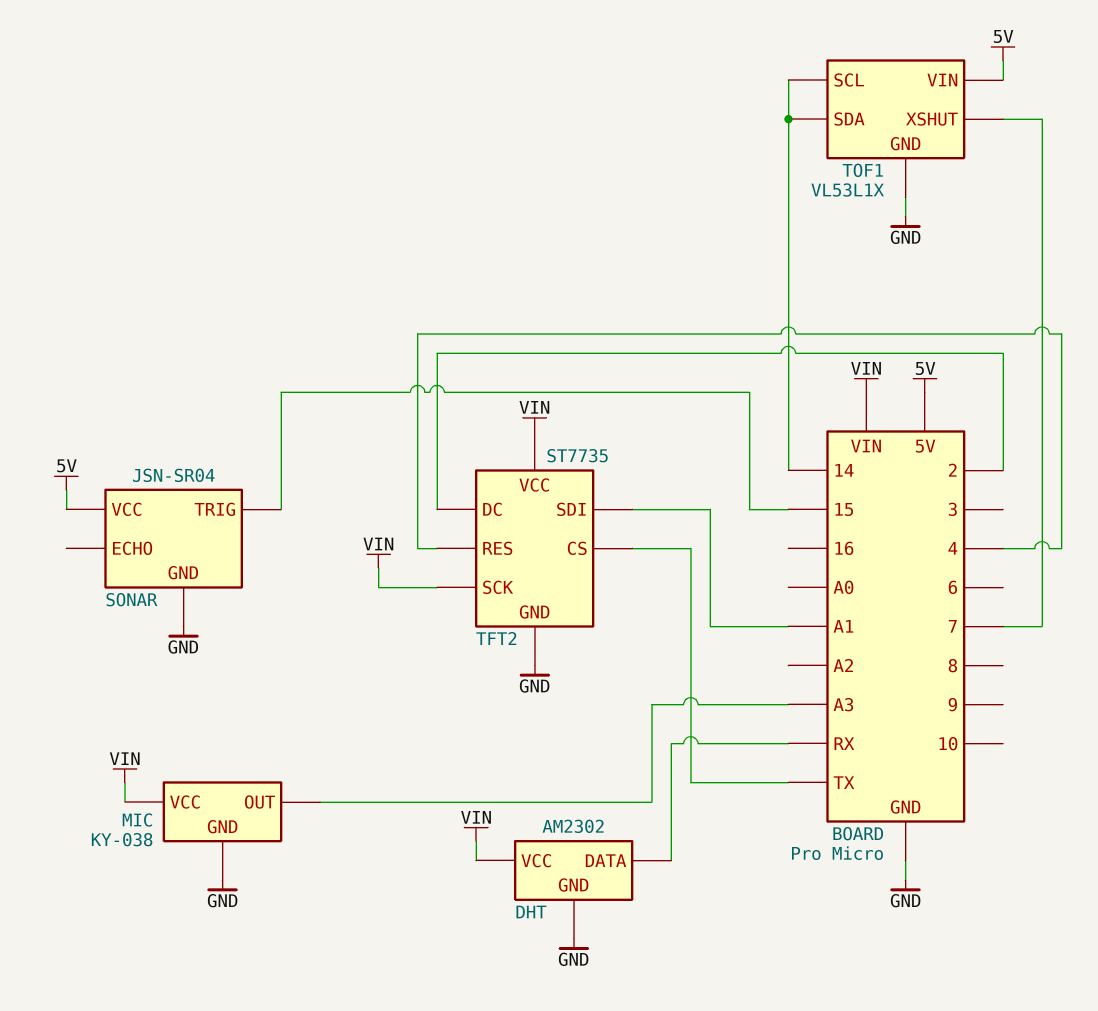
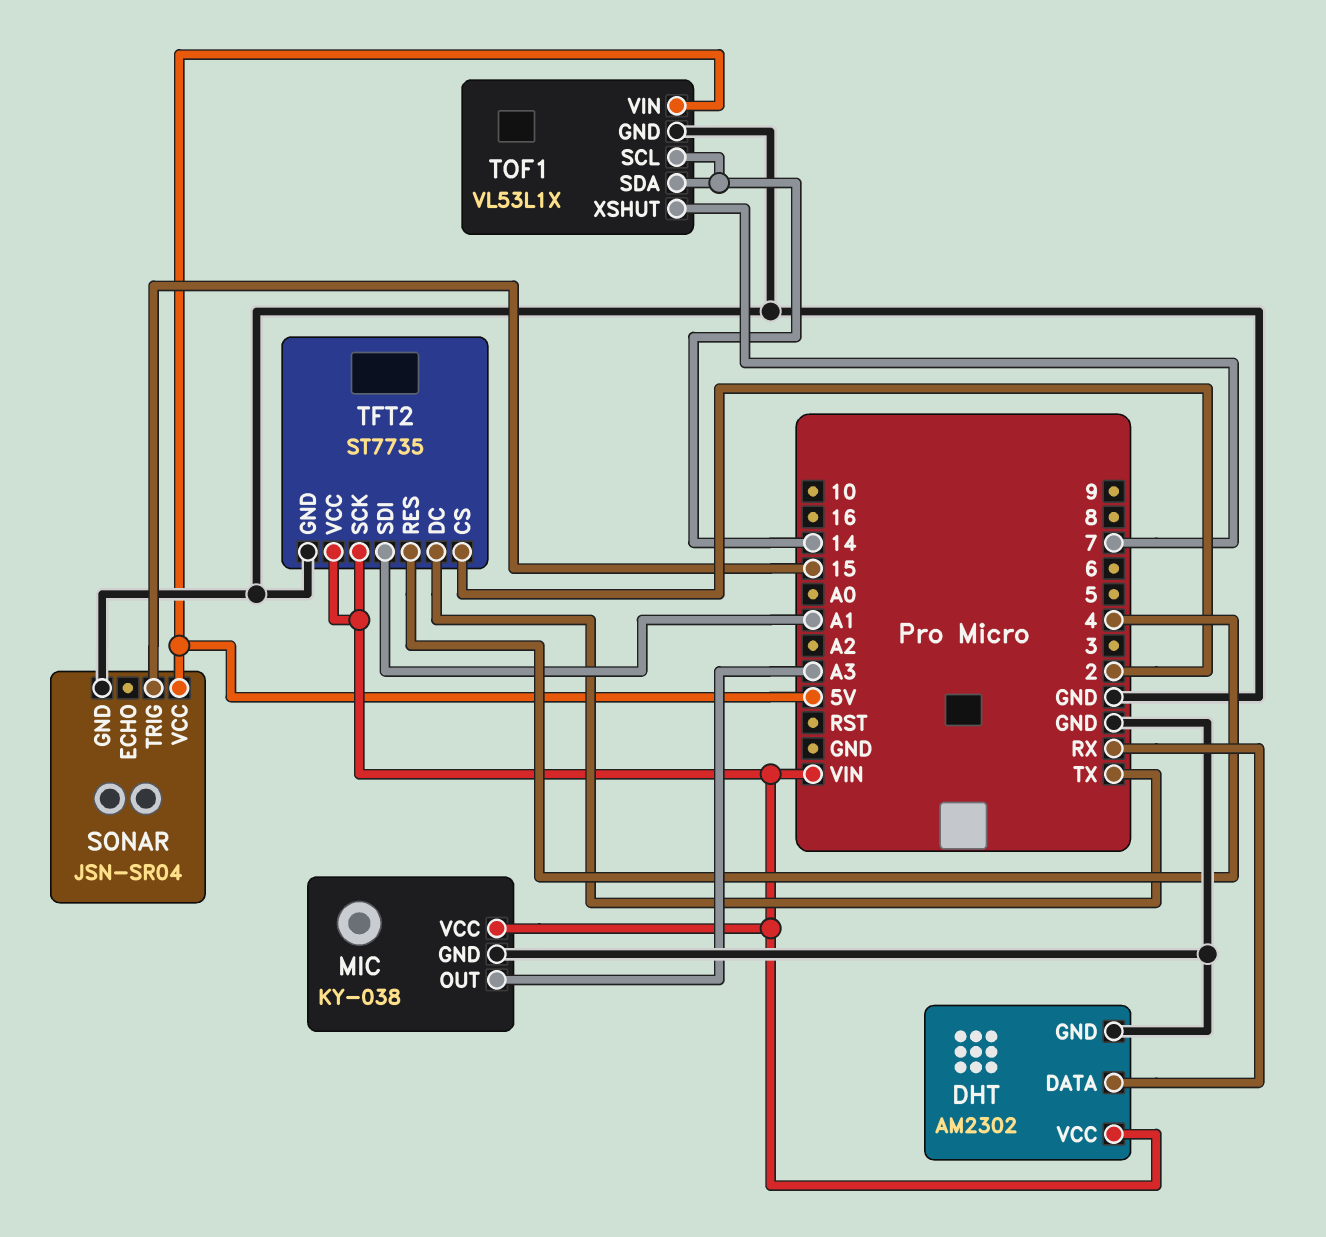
TFT2 pin CS: TX -> 2
TFT2 pin DC: 2 -> TX

